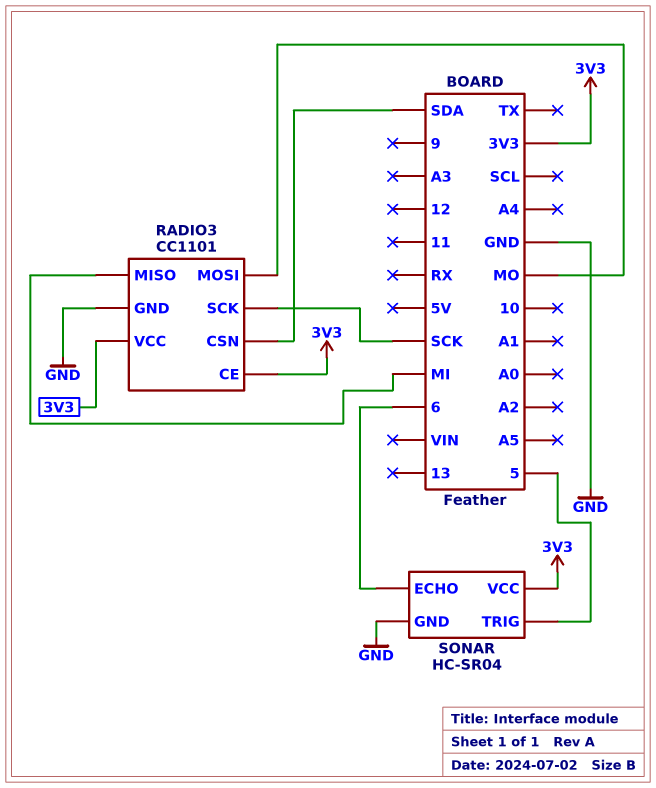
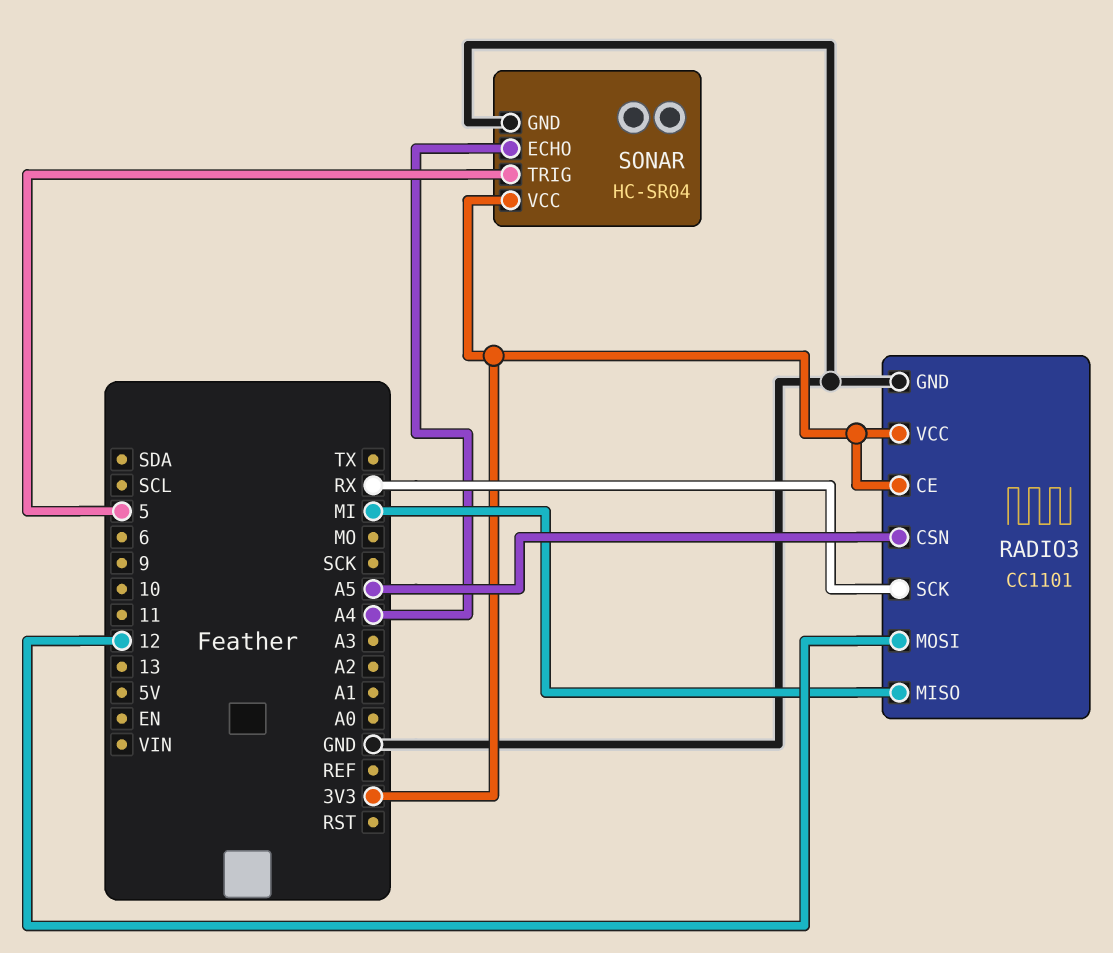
RADIO3 pin CSN: SDA -> A5
RADIO3 pin MOSI: MO -> 12
RADIO3 pin SCK: SCK -> RX
SONAR pin ECHO: 6 -> A4

